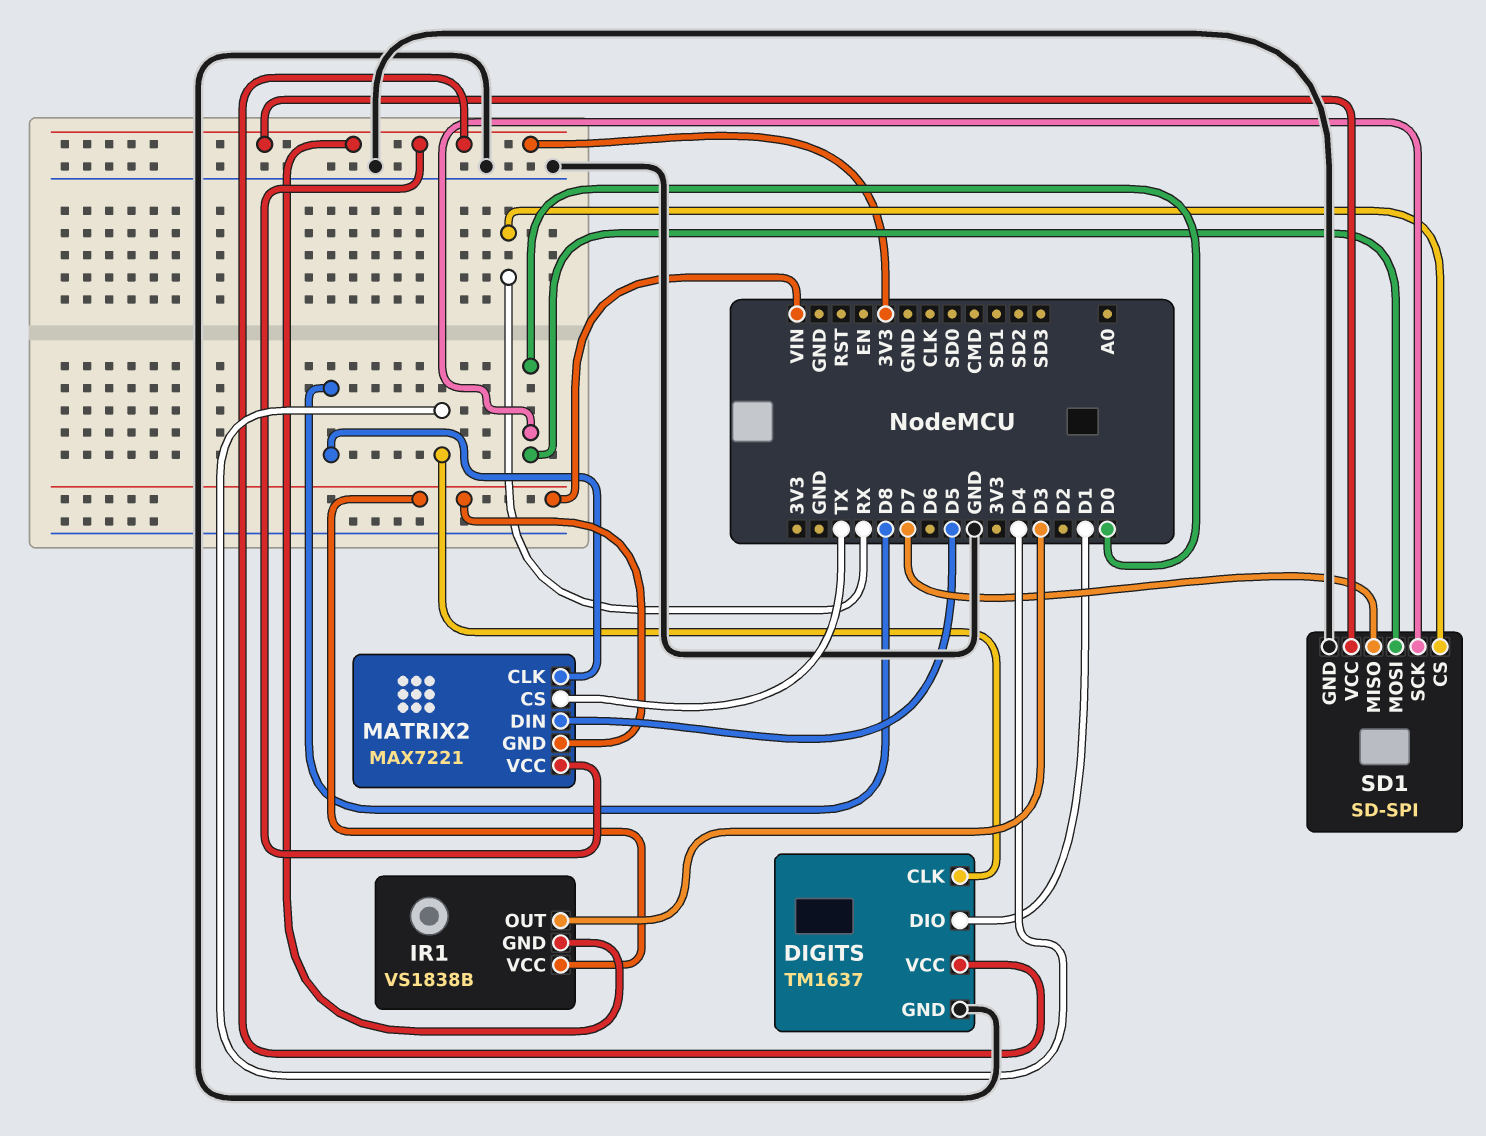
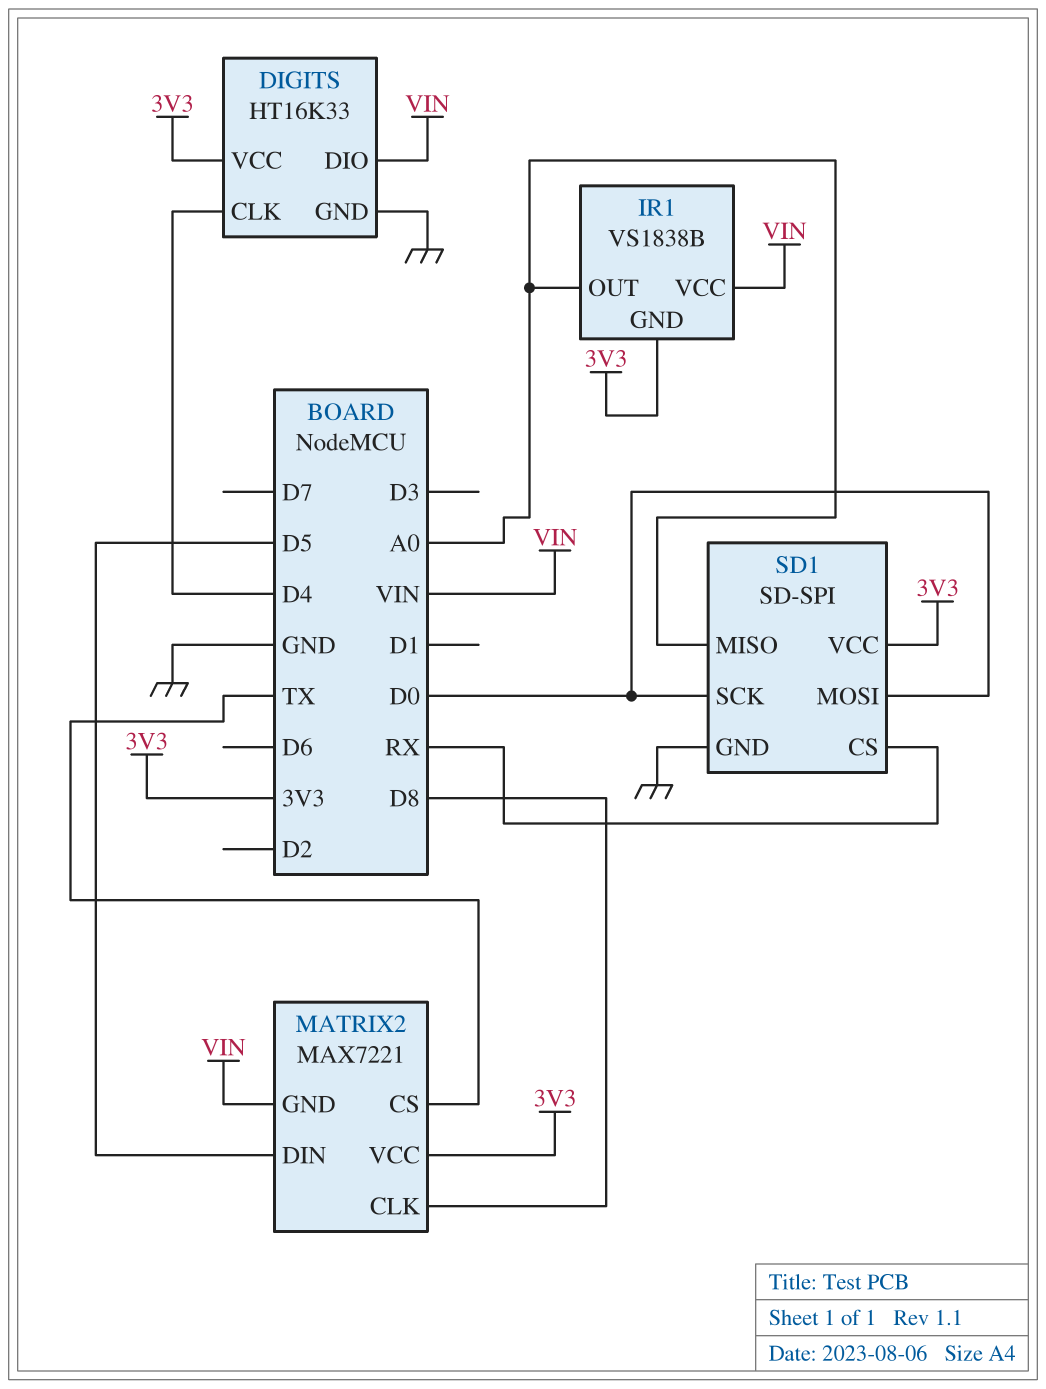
DIGITS: TM1637 -> HT16K33
DIGITS pin DIO: D1 -> VIN
IR1 pin OUT: D3 -> A0
SD1 pin MISO: D7 -> A0

